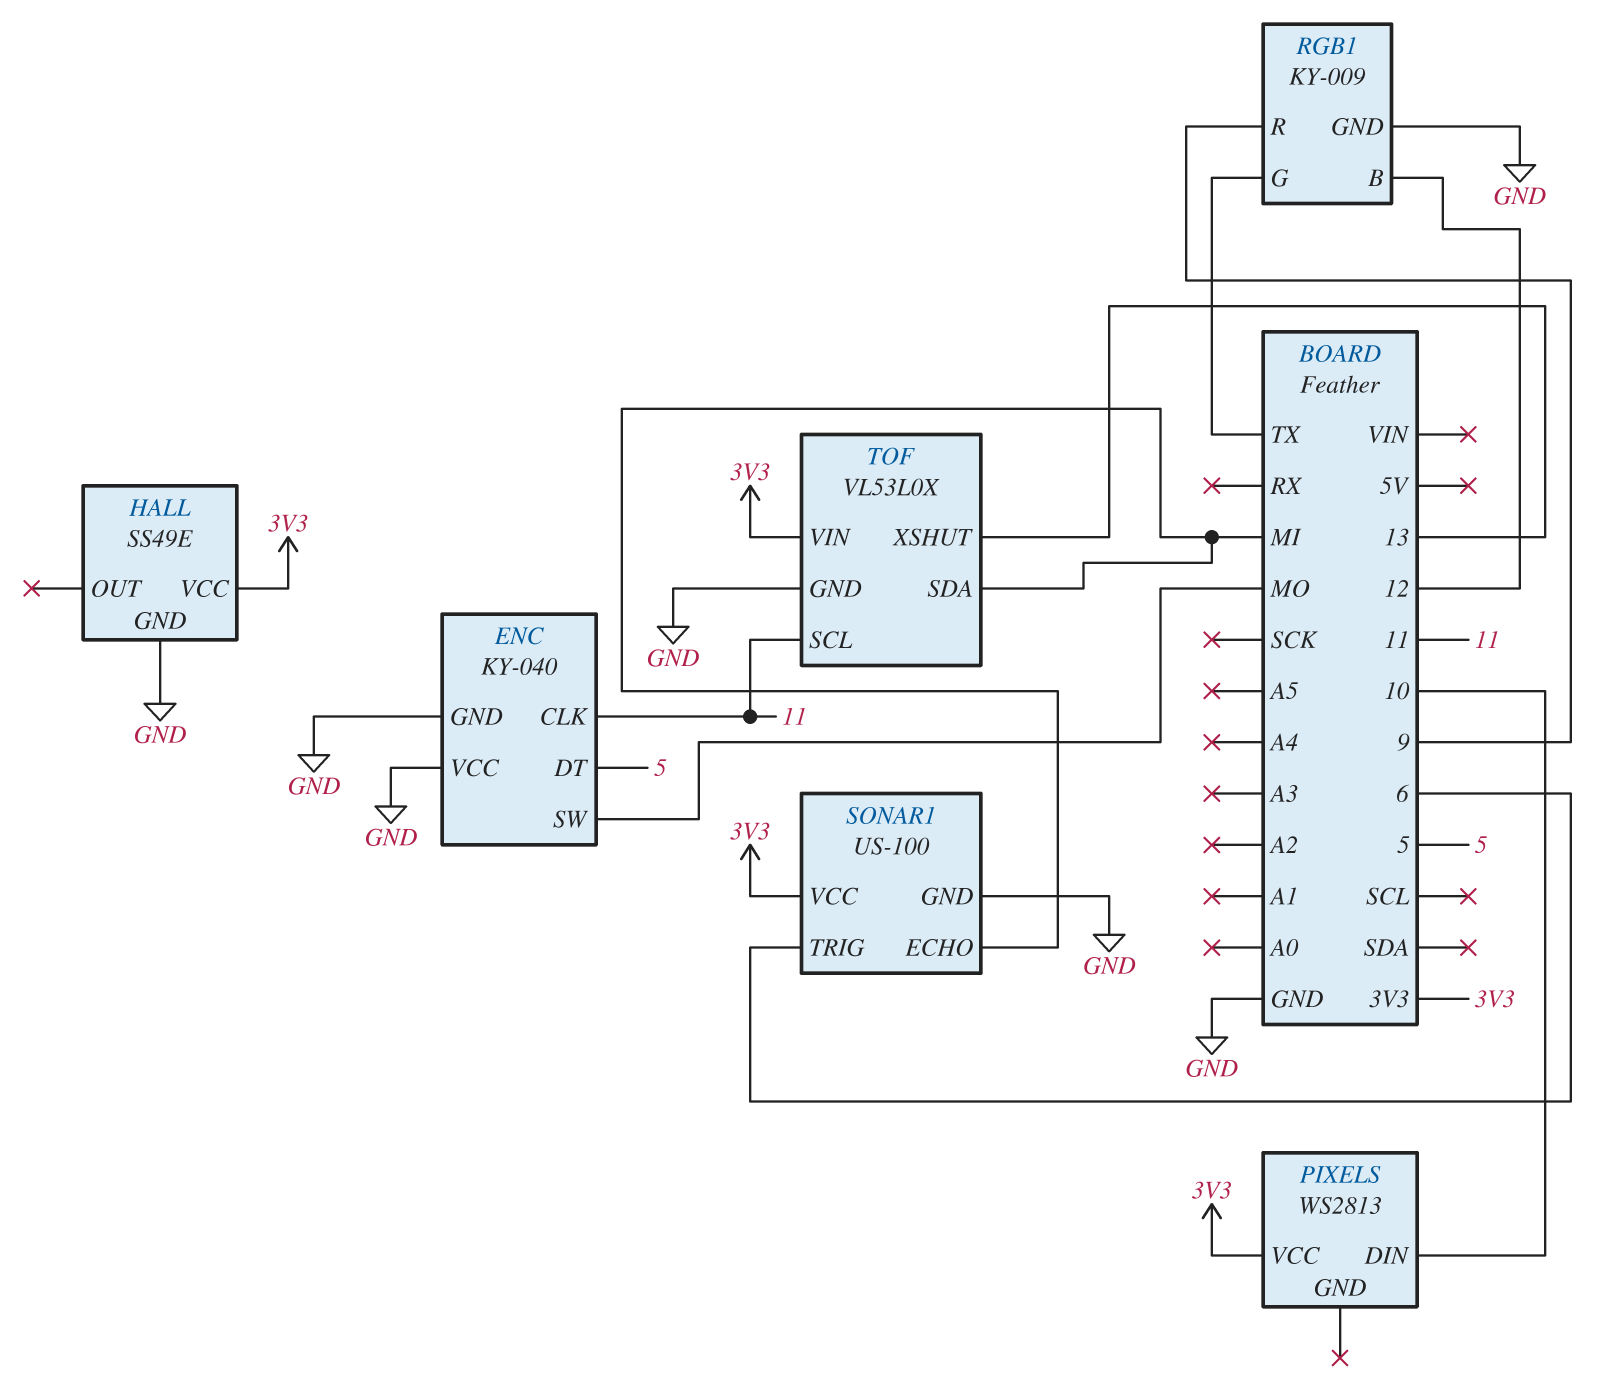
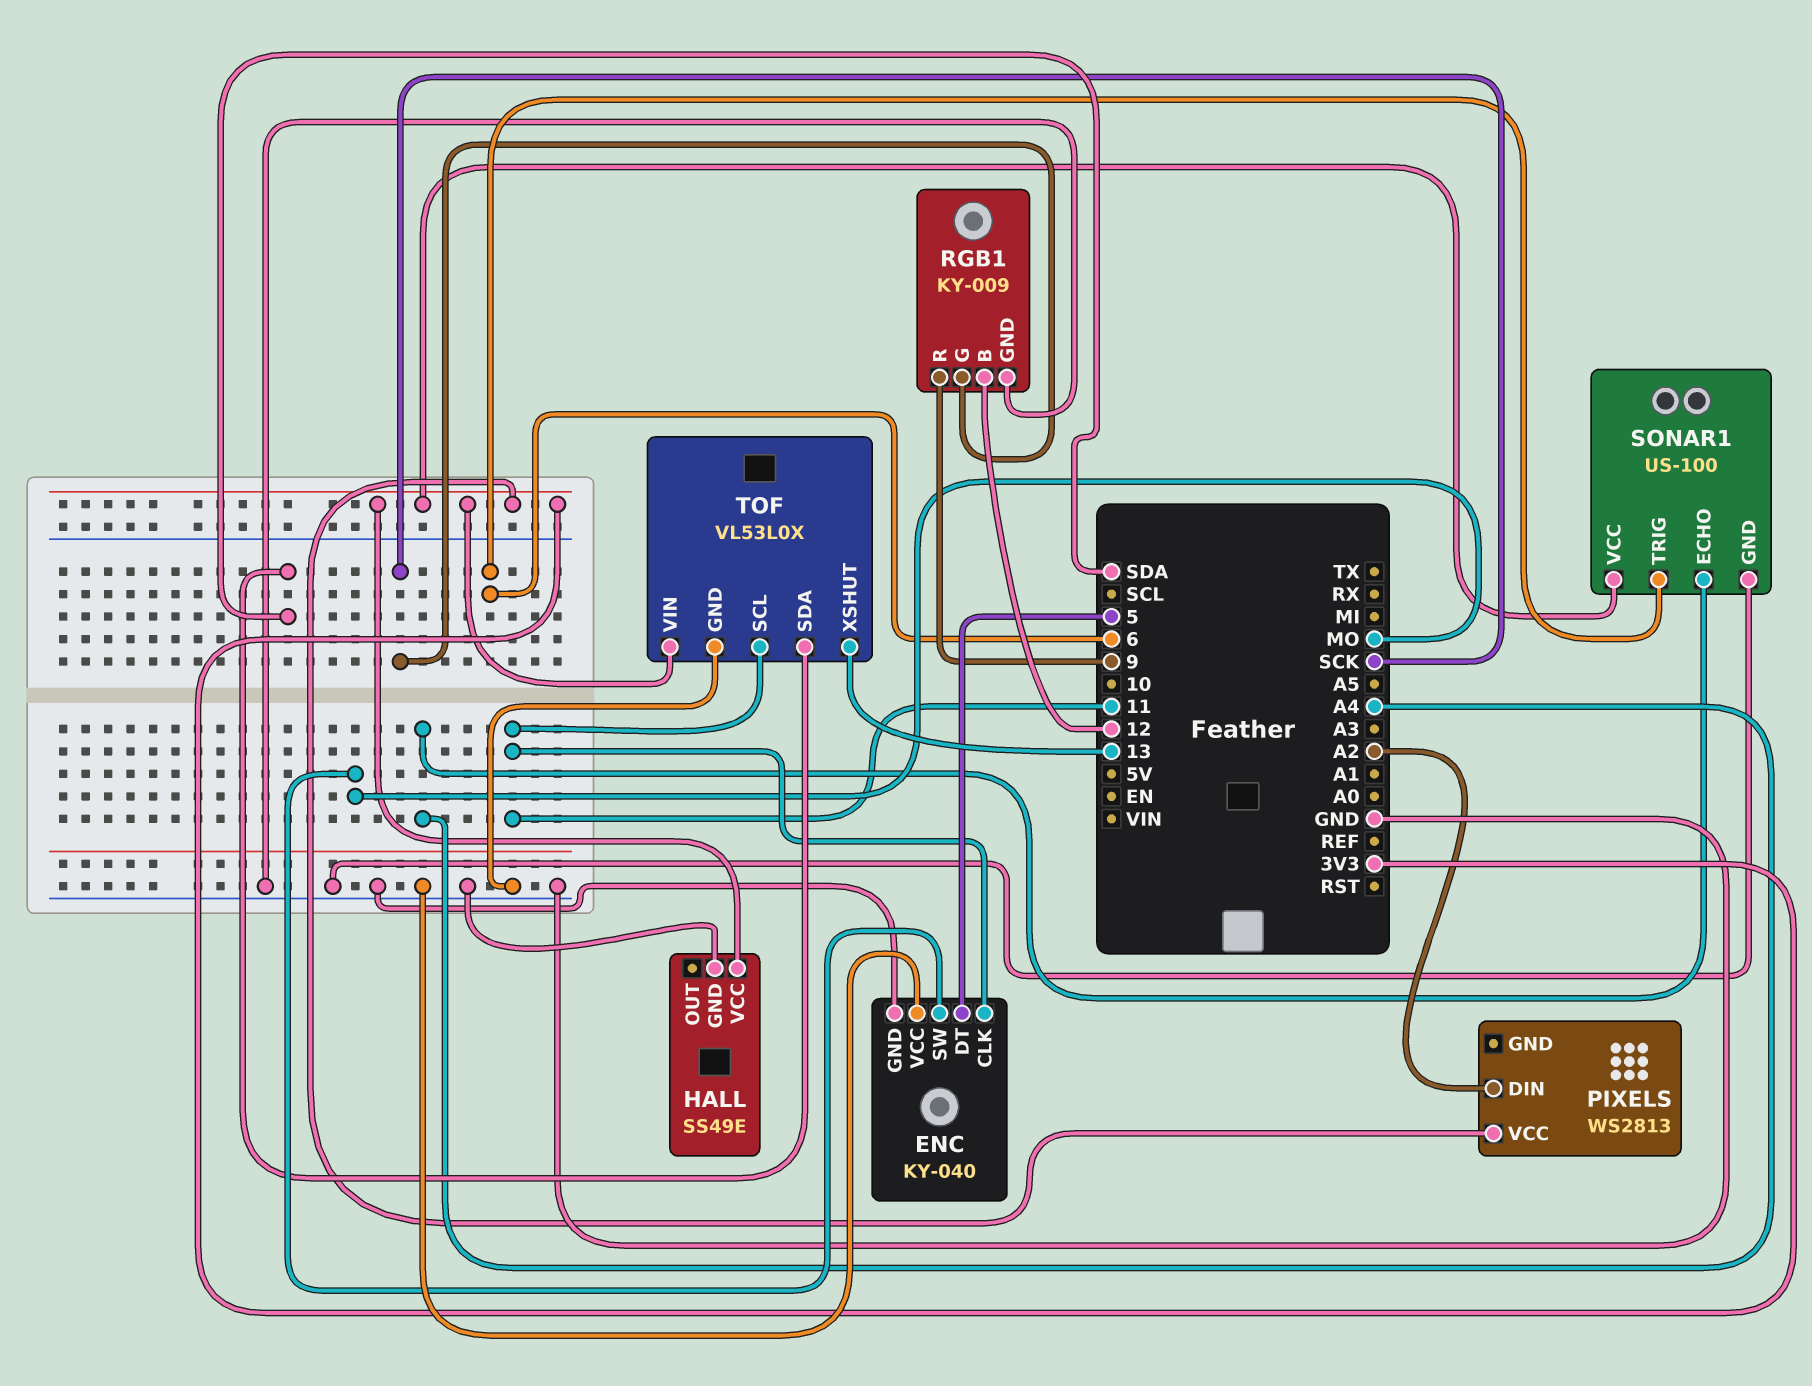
PIXELS pin DIN: 10 -> A2
RGB1 pin G: TX -> SCK
SONAR1 pin ECHO: MI -> A4
TOF pin SDA: MI -> SDA

